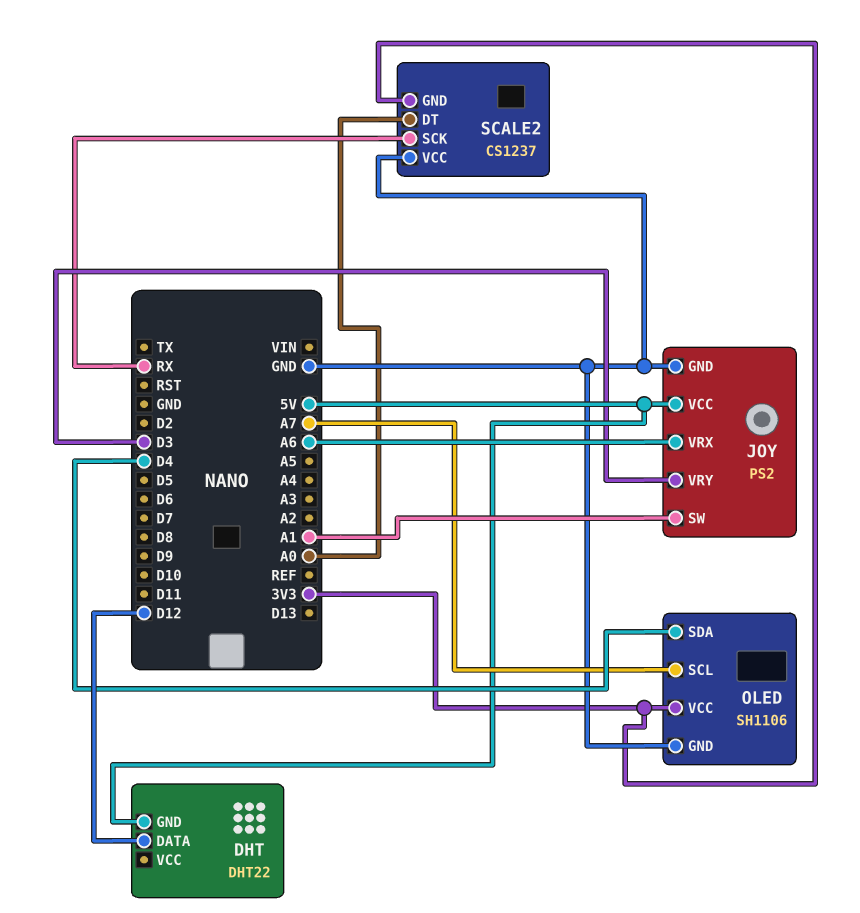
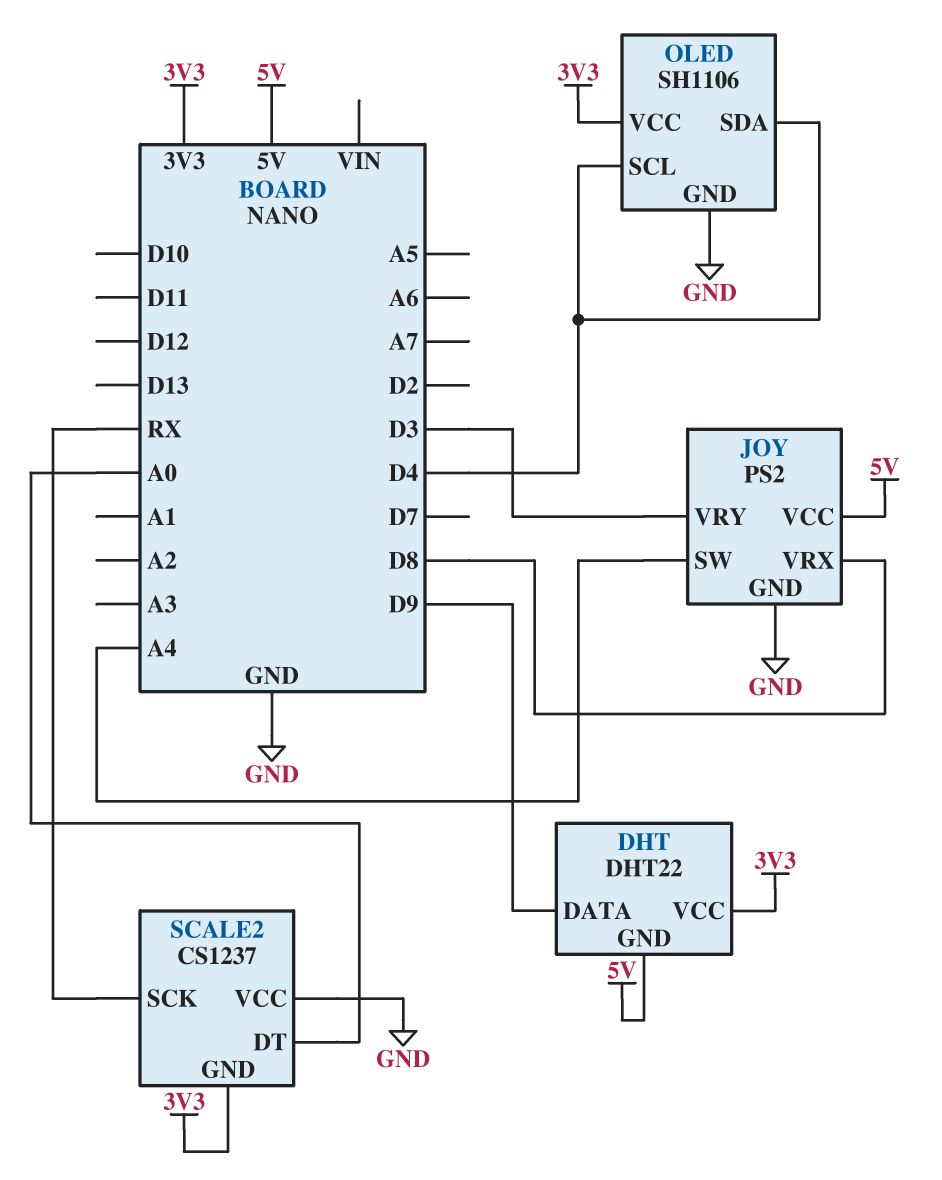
DHT pin DATA: D12 -> D9
DHT pin VCC: none -> 3V3
JOY pin SW: A1 -> A4
JOY pin VRX: A6 -> D8
OLED pin SCL: A7 -> D4

